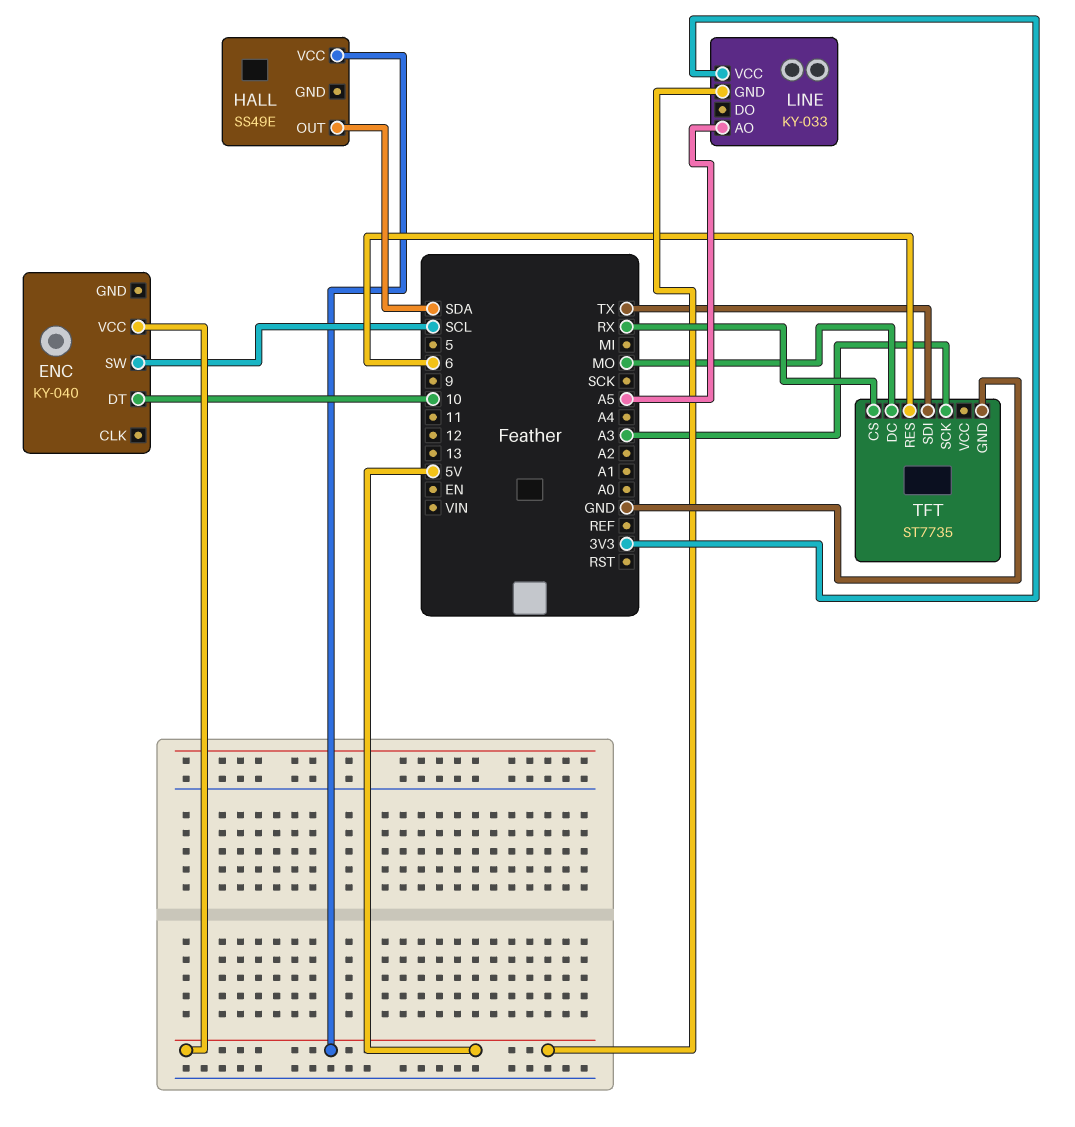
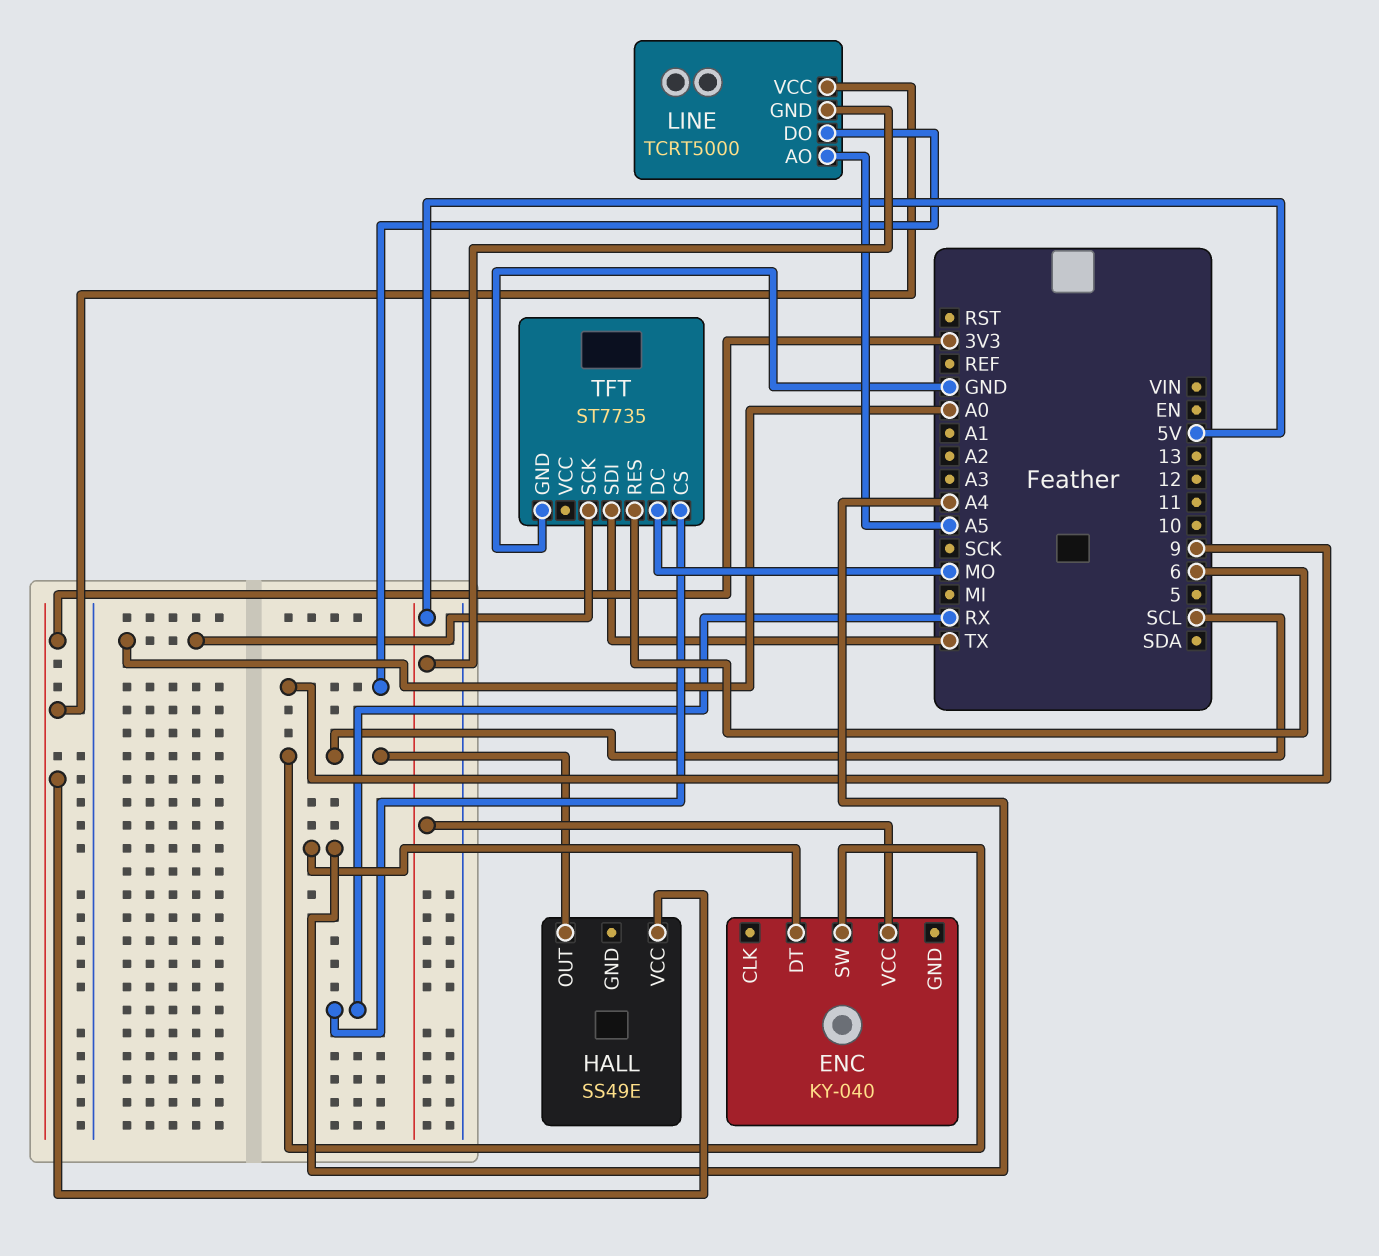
ENC pin DT: 10 -> A4
HALL pin OUT: SDA -> SCL
HALL pin VCC: 5V -> 3V3
LINE: KY-033 -> TCRT5000
LINE pin DO: none -> 9
TFT pin SCK: A3 -> A0

